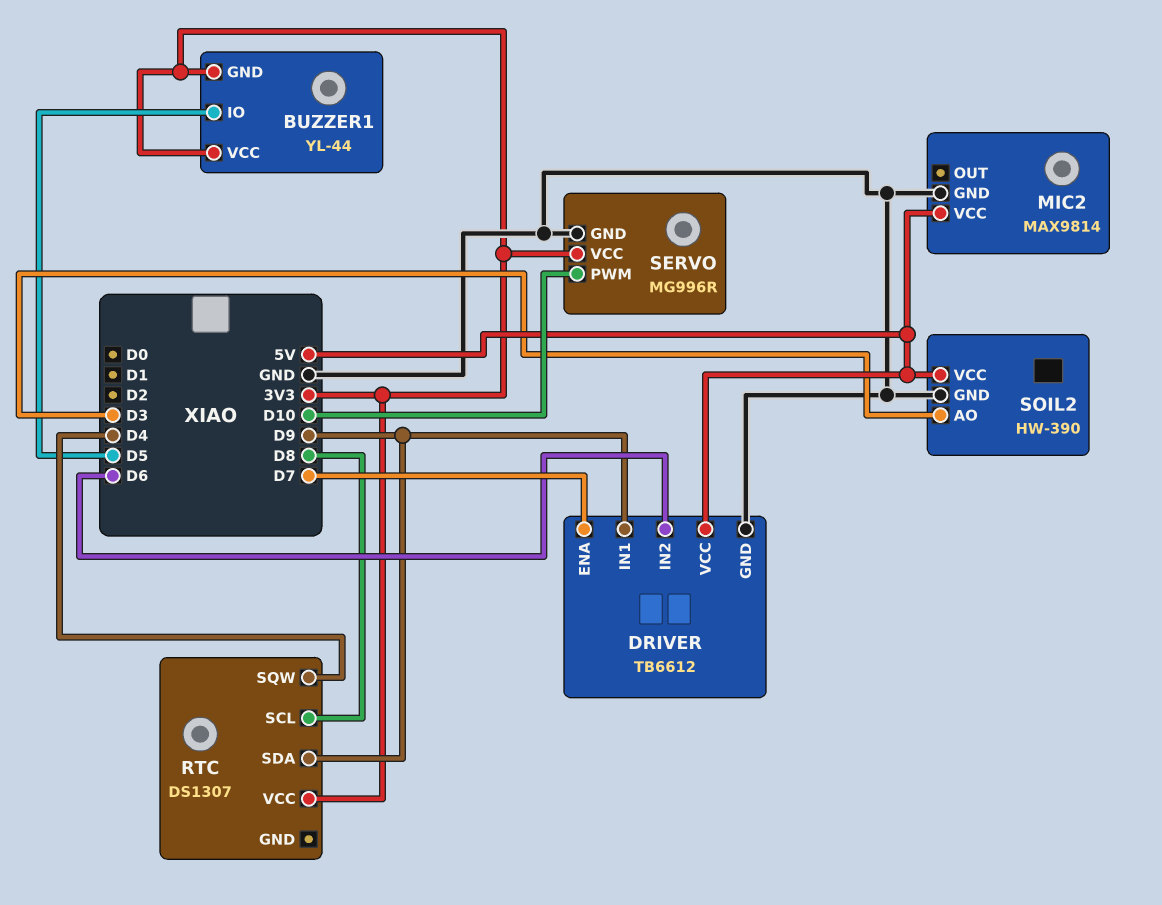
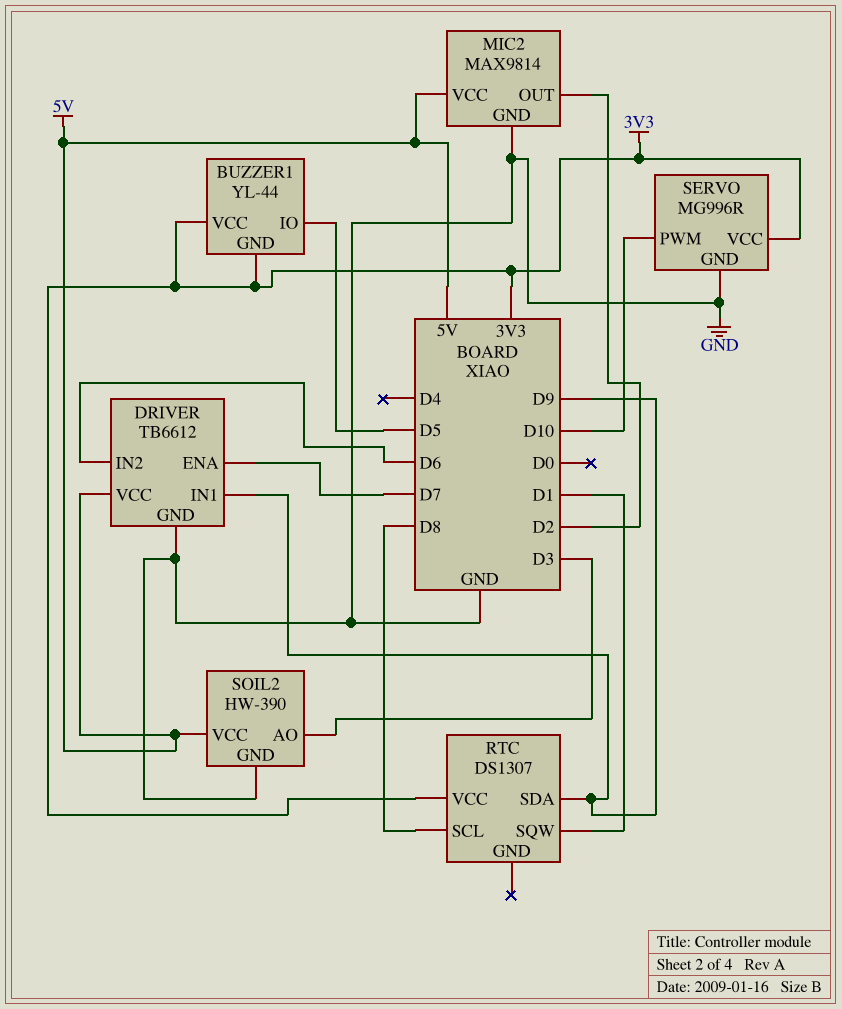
MIC2 pin OUT: none -> D2
RTC pin SQW: D4 -> D1

